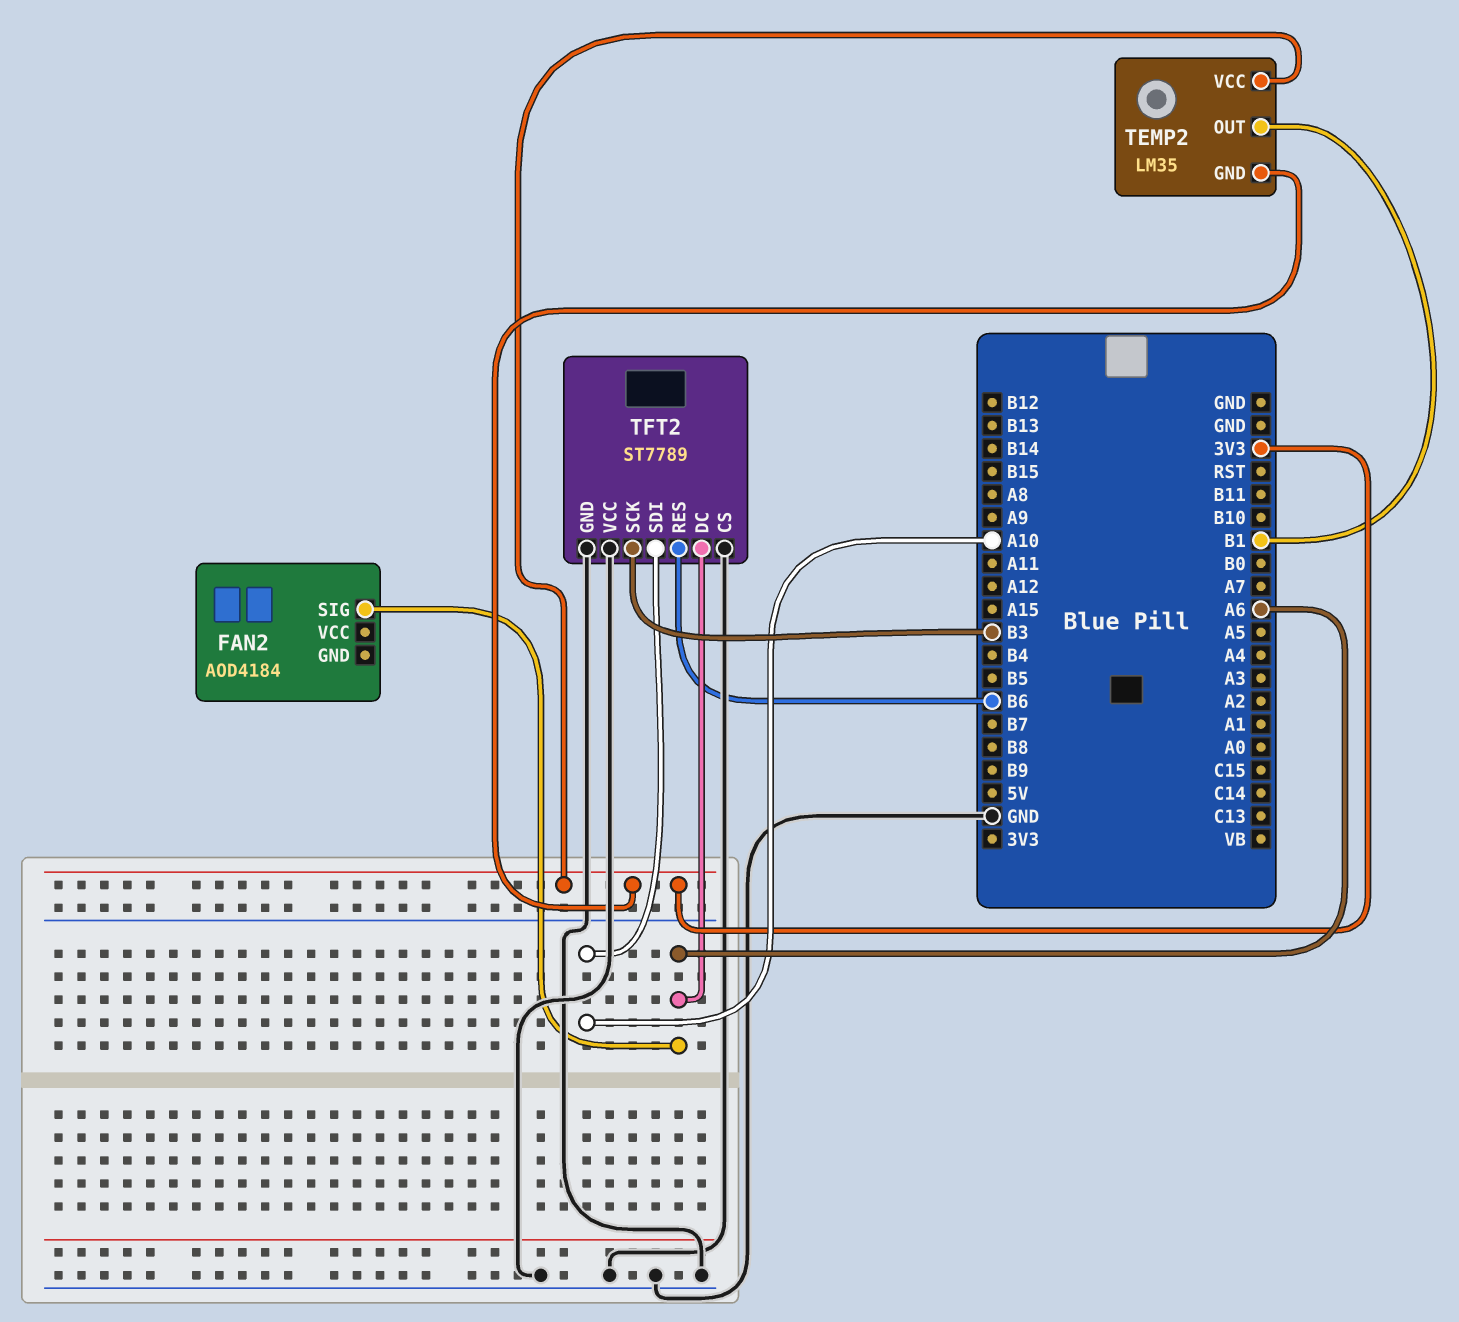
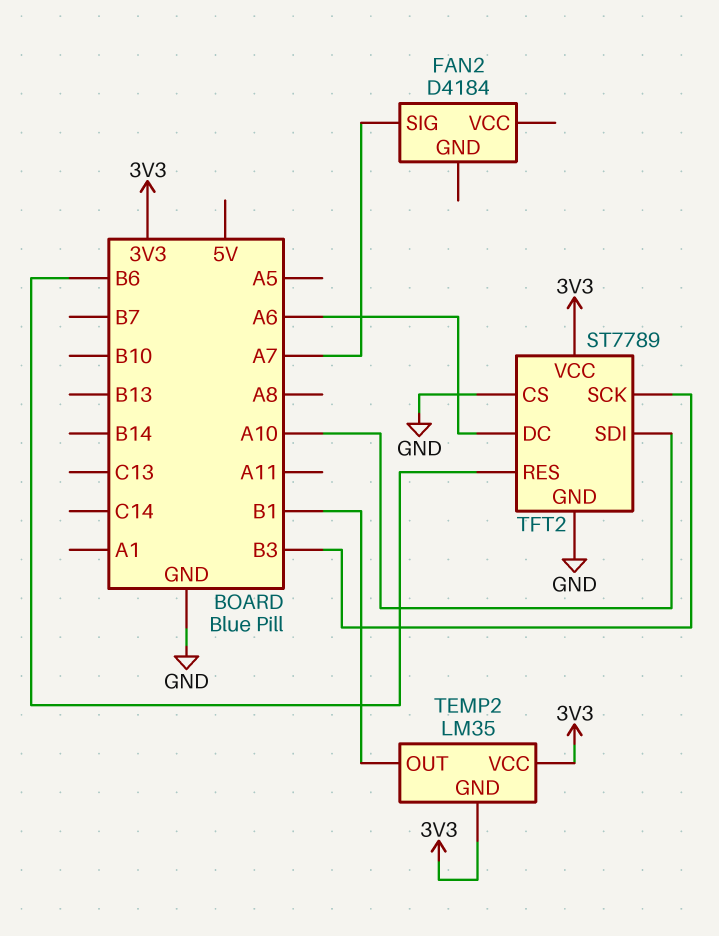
FAN2: AOD4184 -> D4184
FAN2 pin SIG: A6 -> A7
TFT2 pin VCC: GND -> 3V3

